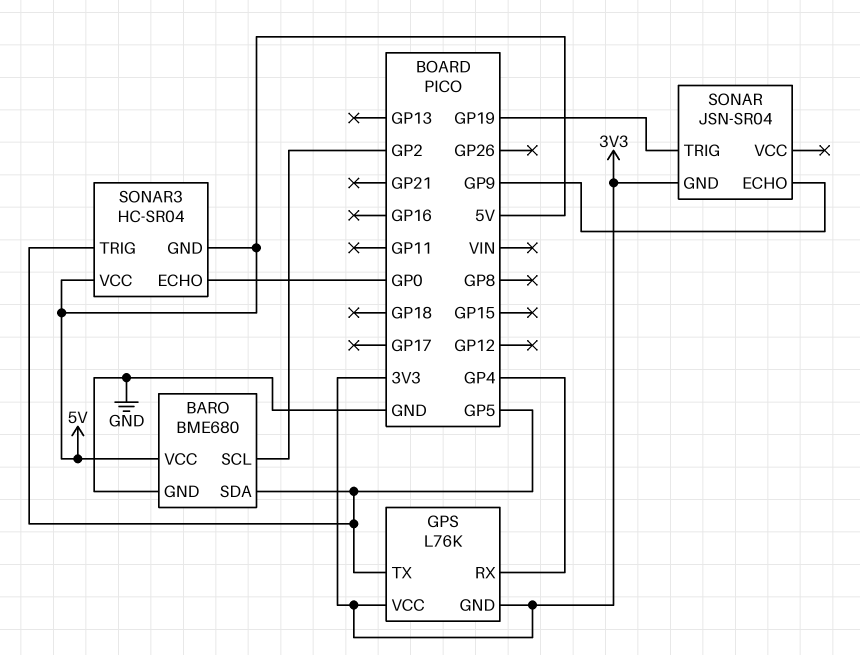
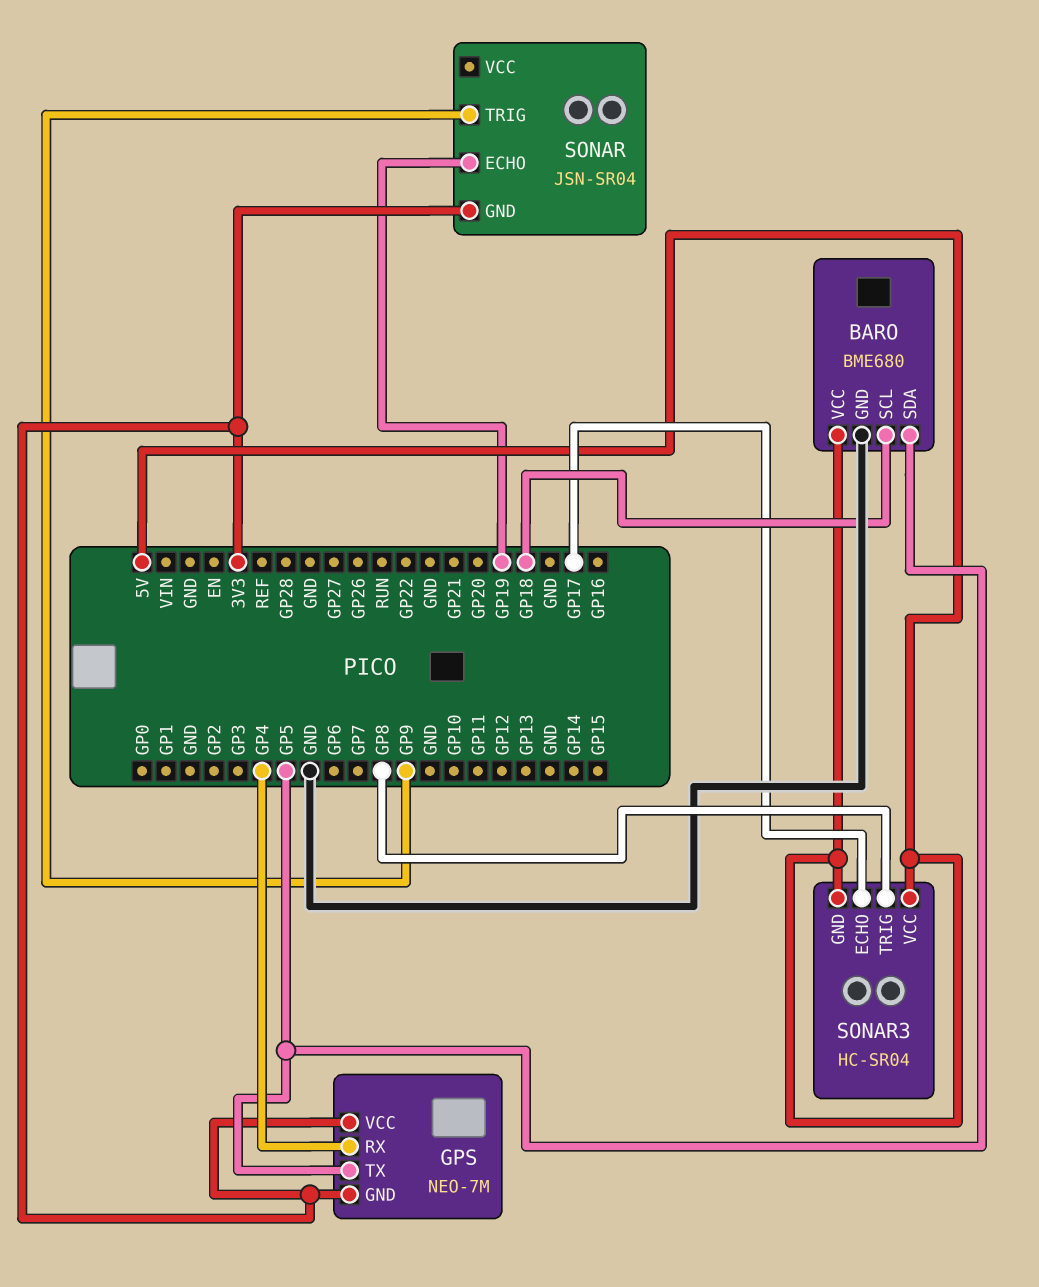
BARO pin SCL: GP2 -> GP18
GPS: L76K -> NEO-7M
SONAR pin ECHO: GP9 -> GP19
SONAR pin TRIG: GP19 -> GP9
SONAR3 pin ECHO: GP0 -> GP17
SONAR3 pin TRIG: GP5 -> GP8

